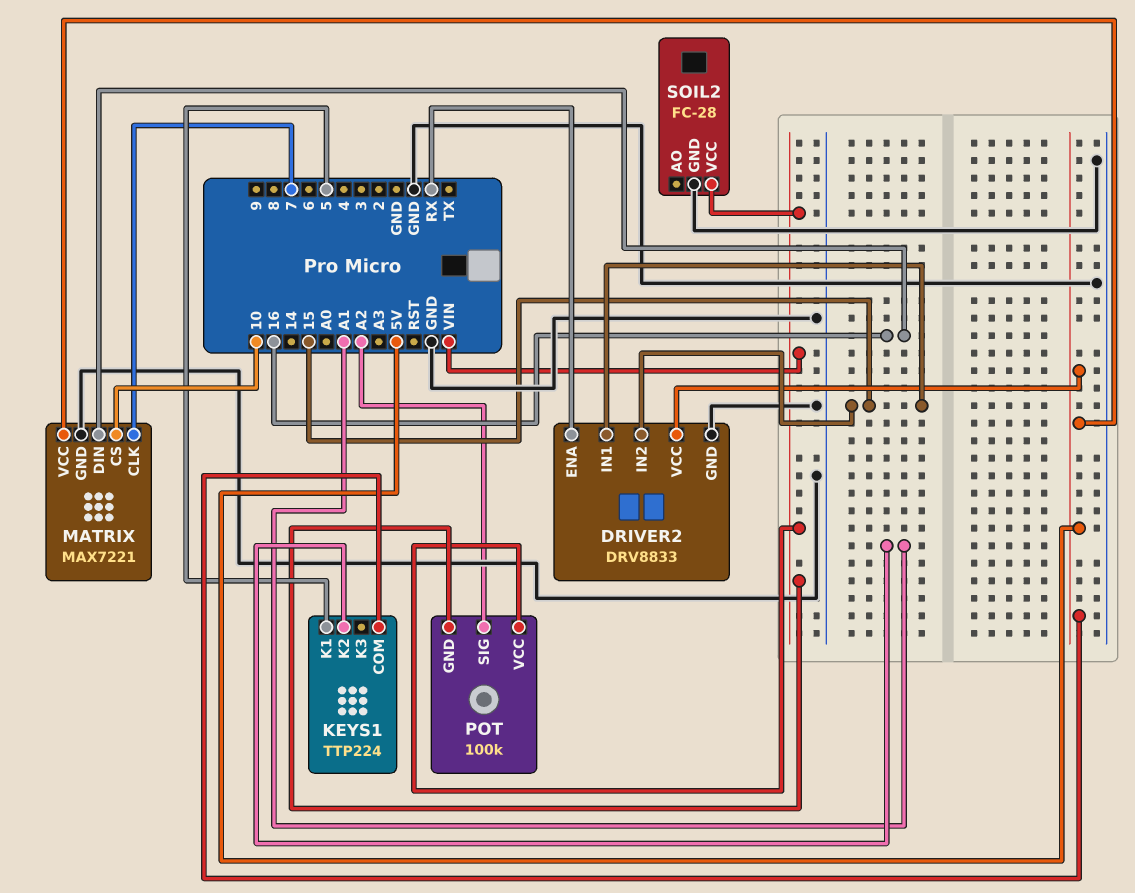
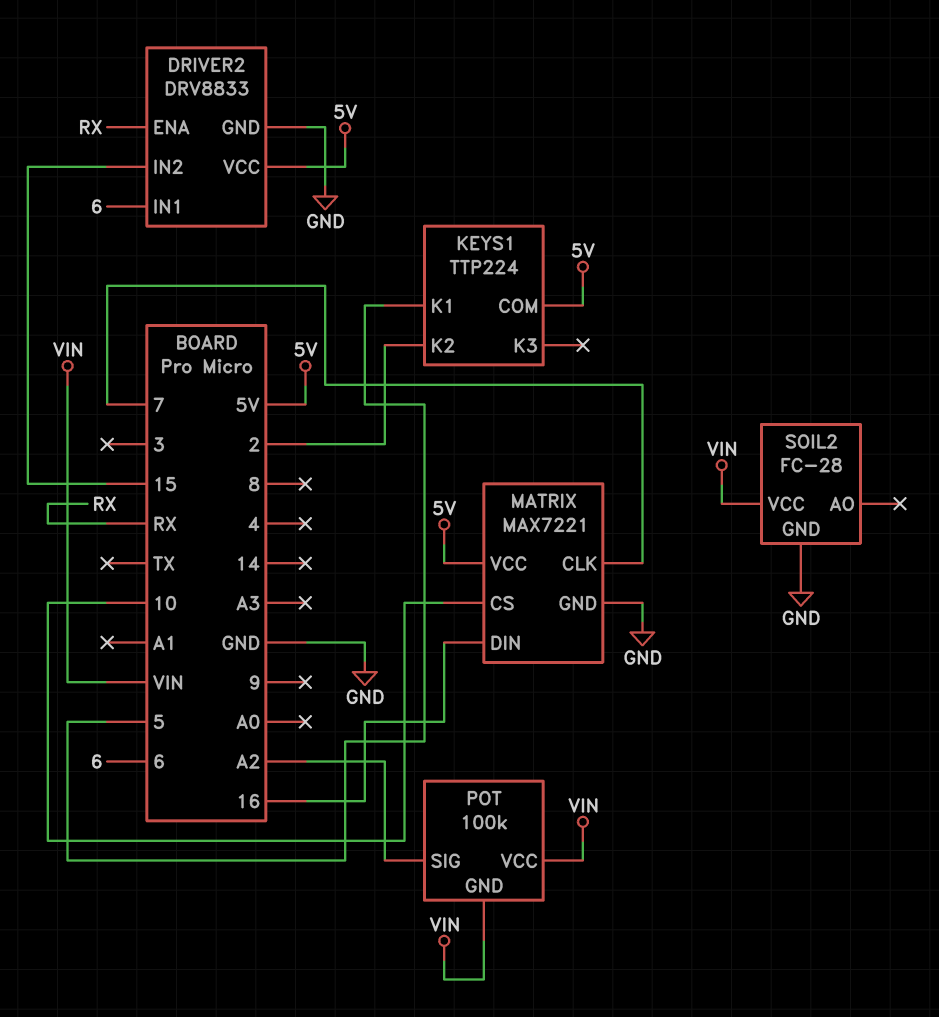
DRIVER2 pin IN1: 15 -> 6
KEYS1 pin K2: A1 -> 2

